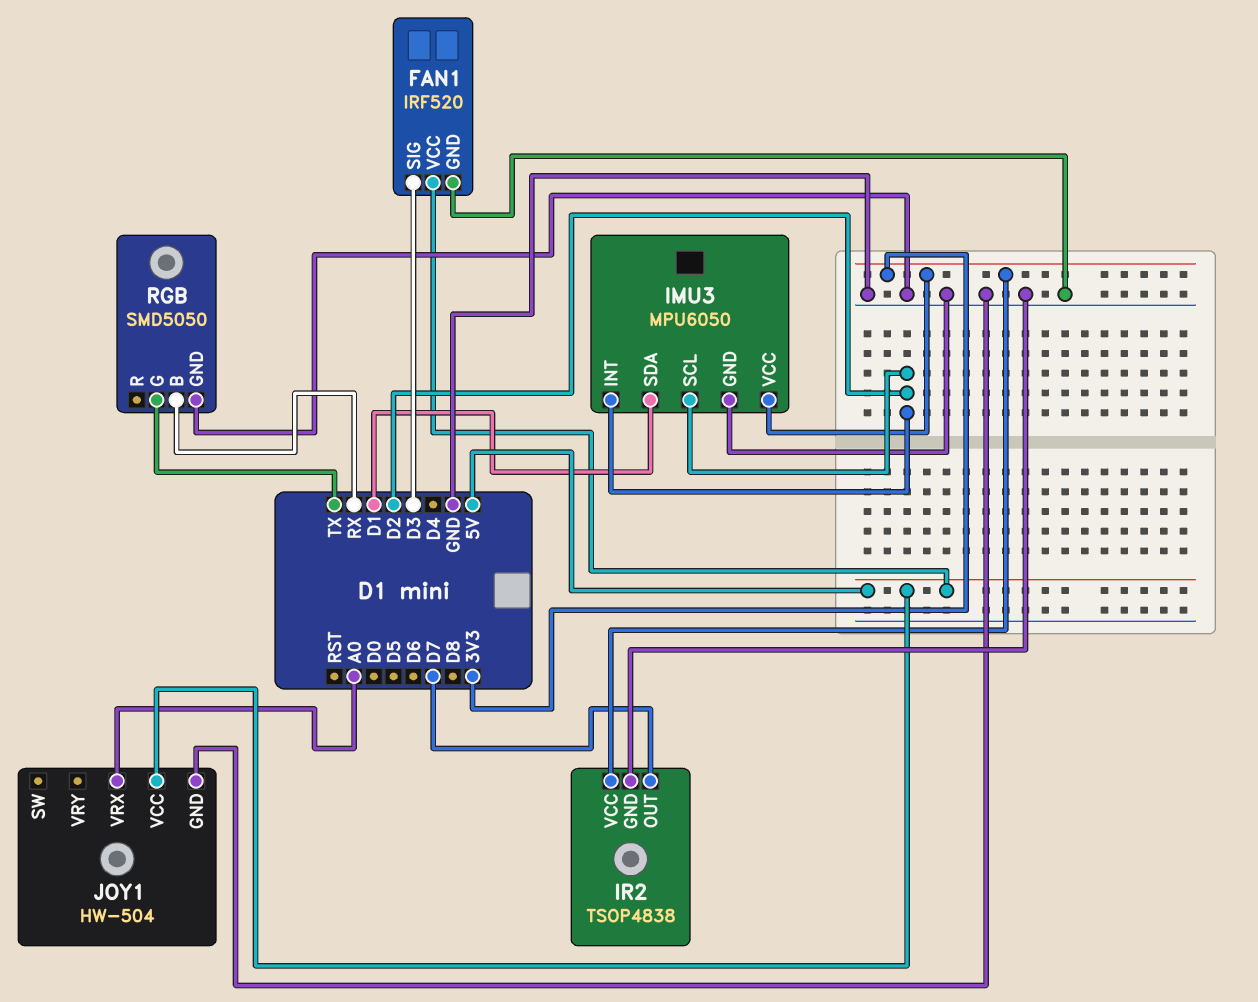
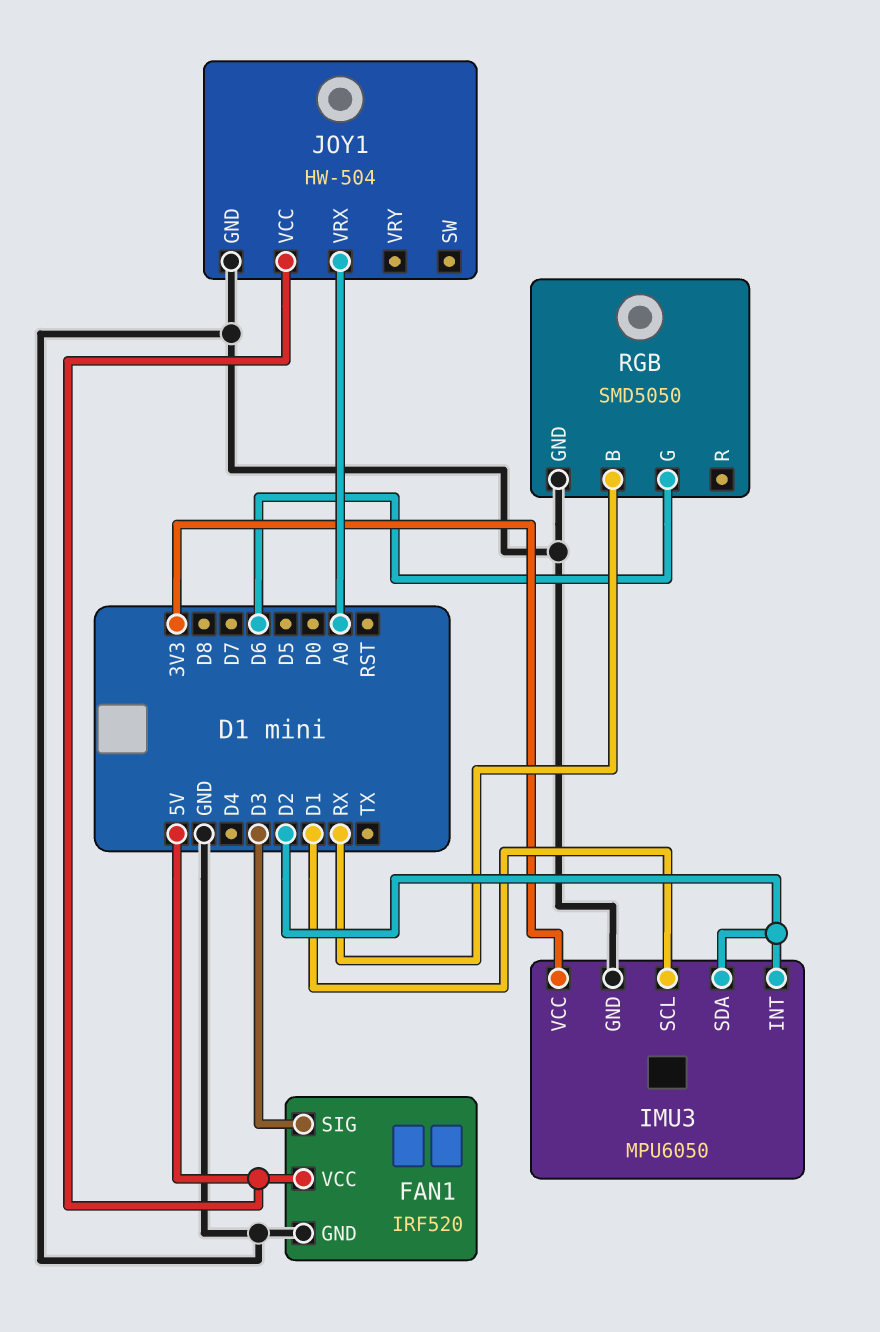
IMU3 pin SCL: D2 -> D1
IMU3 pin SDA: D1 -> D2
IR2: TSOP4838 -> none
IR2 pin GND: GND -> none
IR2 pin OUT: D7 -> none
IR2 pin VCC: 3V3 -> none
RGB pin G: TX -> D6

